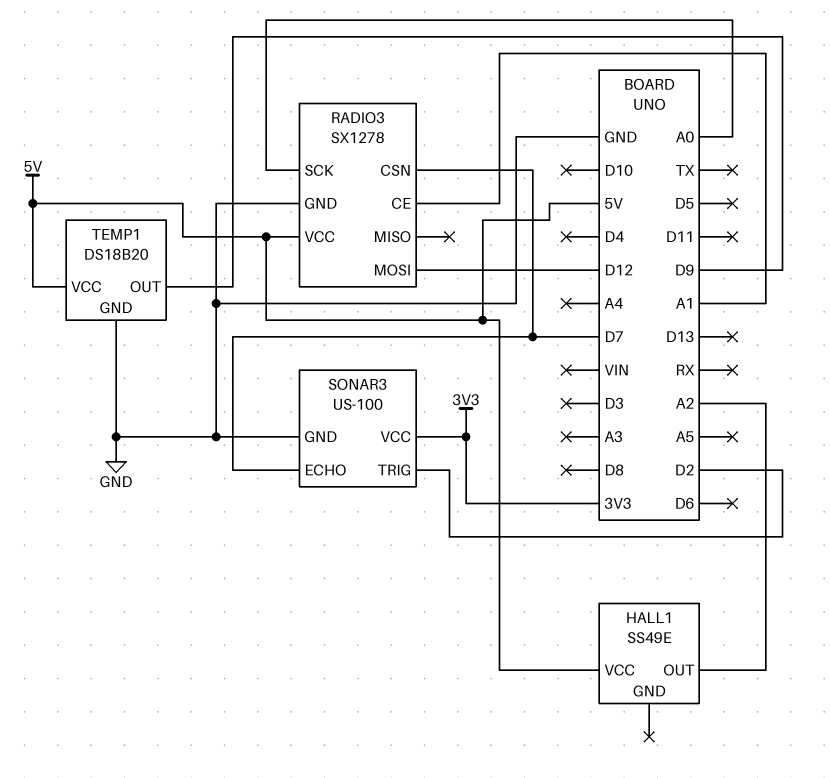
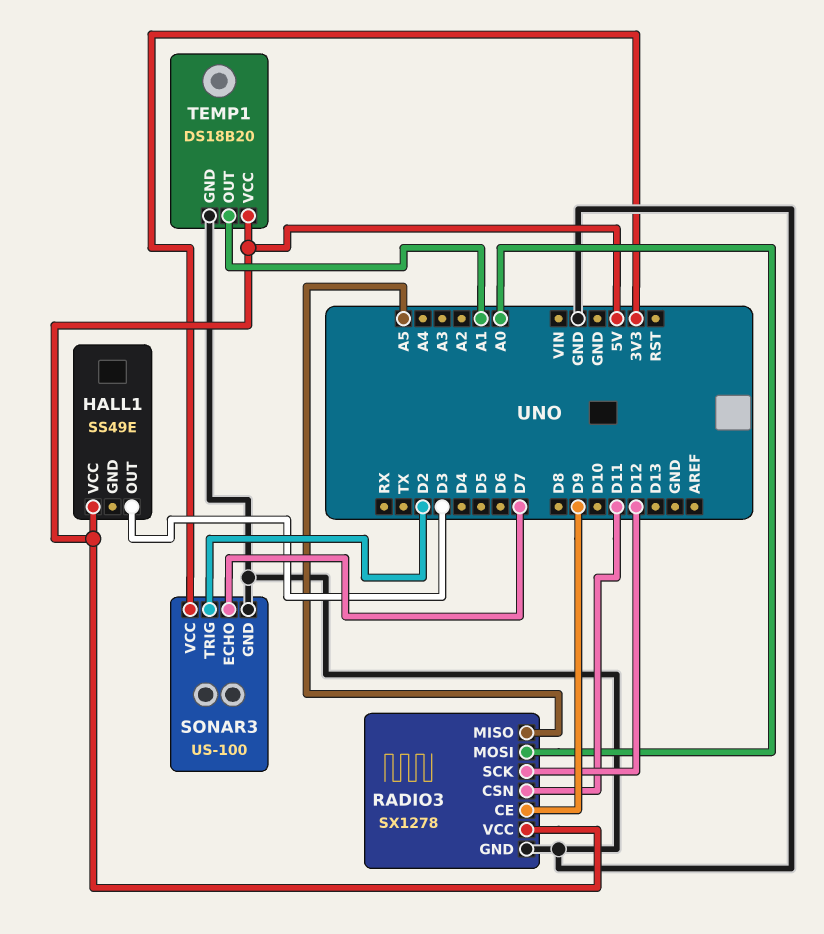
HALL1 pin OUT: A2 -> D3
RADIO3 pin CE: A1 -> D9
RADIO3 pin CSN: D7 -> D11
RADIO3 pin MISO: none -> A5
RADIO3 pin MOSI: D12 -> A0
RADIO3 pin SCK: A0 -> D12
TEMP1 pin OUT: D9 -> A1

